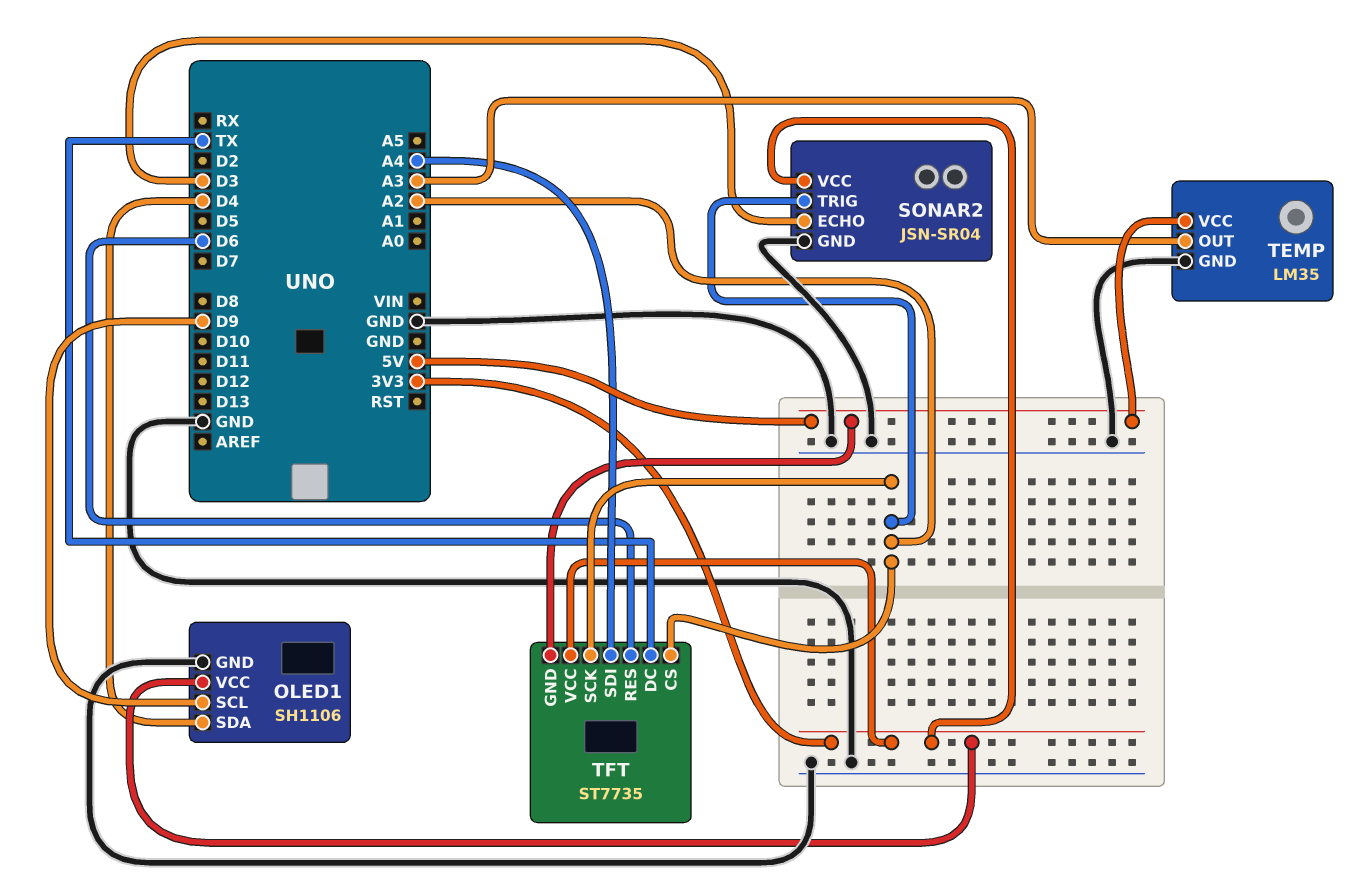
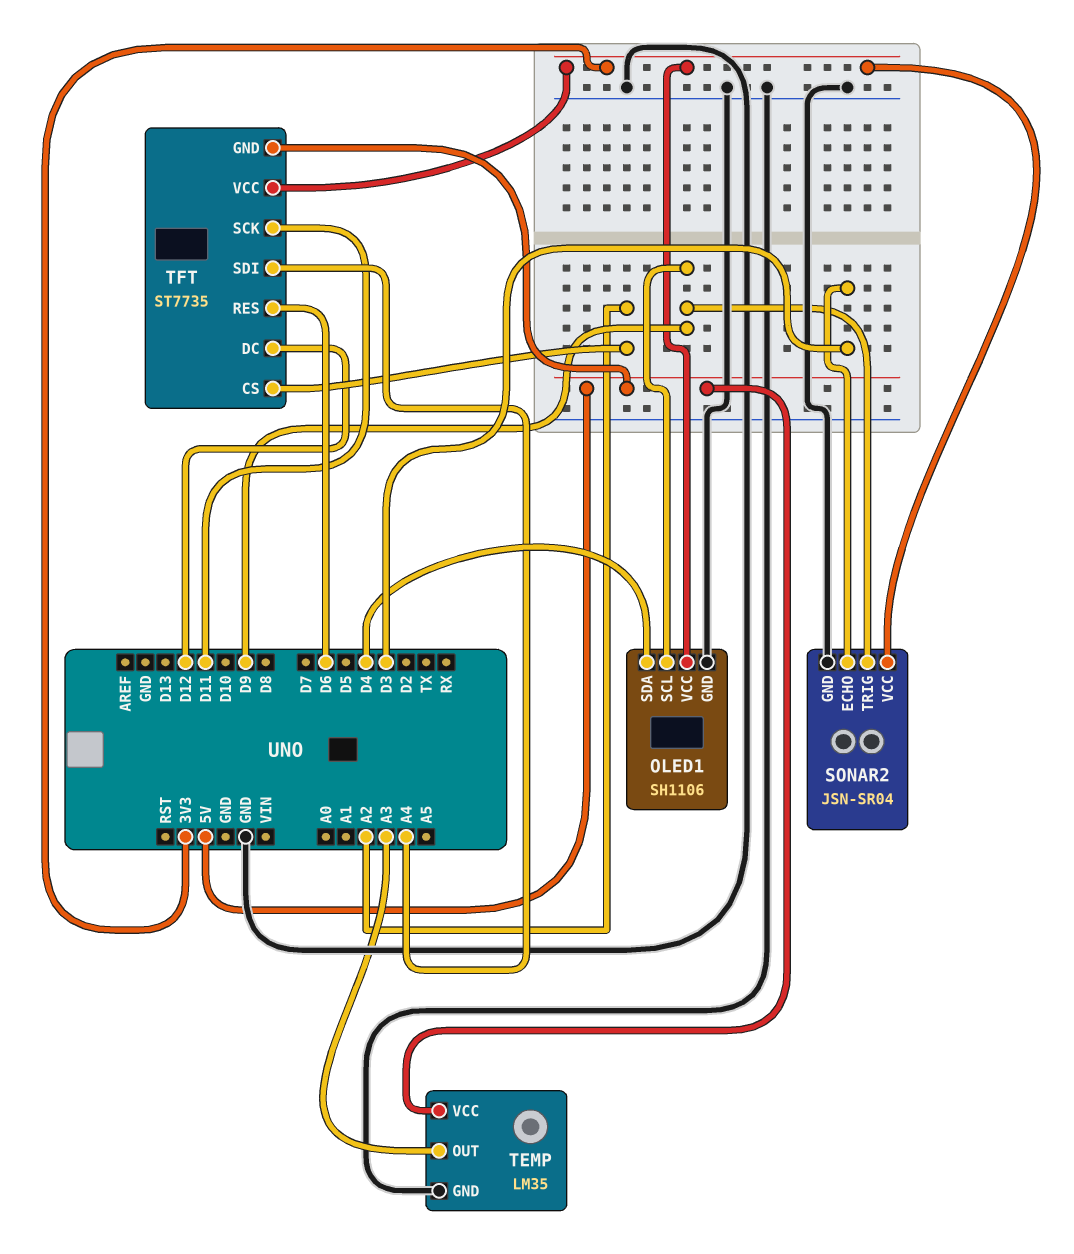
SONAR2 pin TRIG: A2 -> D9
TFT pin DC: TX -> D12
TFT pin SCK: A2 -> D11

